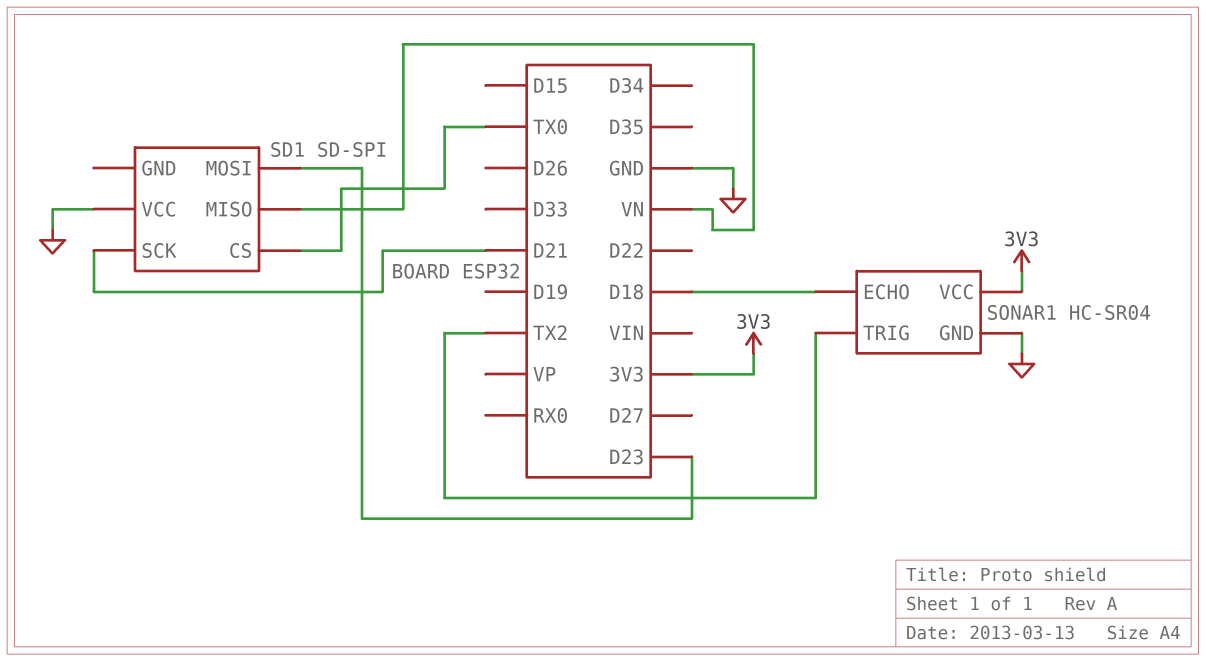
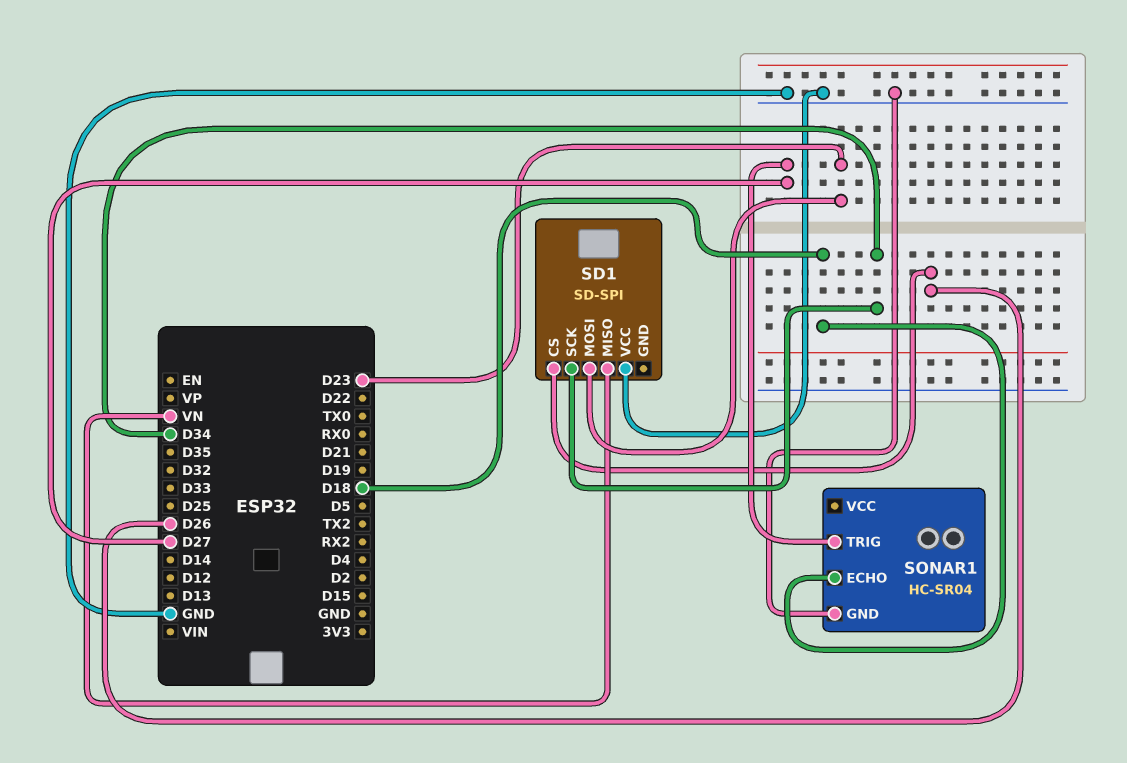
SD1 pin CS: TX0 -> D26
SD1 pin SCK: D21 -> D34
SONAR1 pin TRIG: TX2 -> D27
SONAR1 pin VCC: 3V3 -> none

